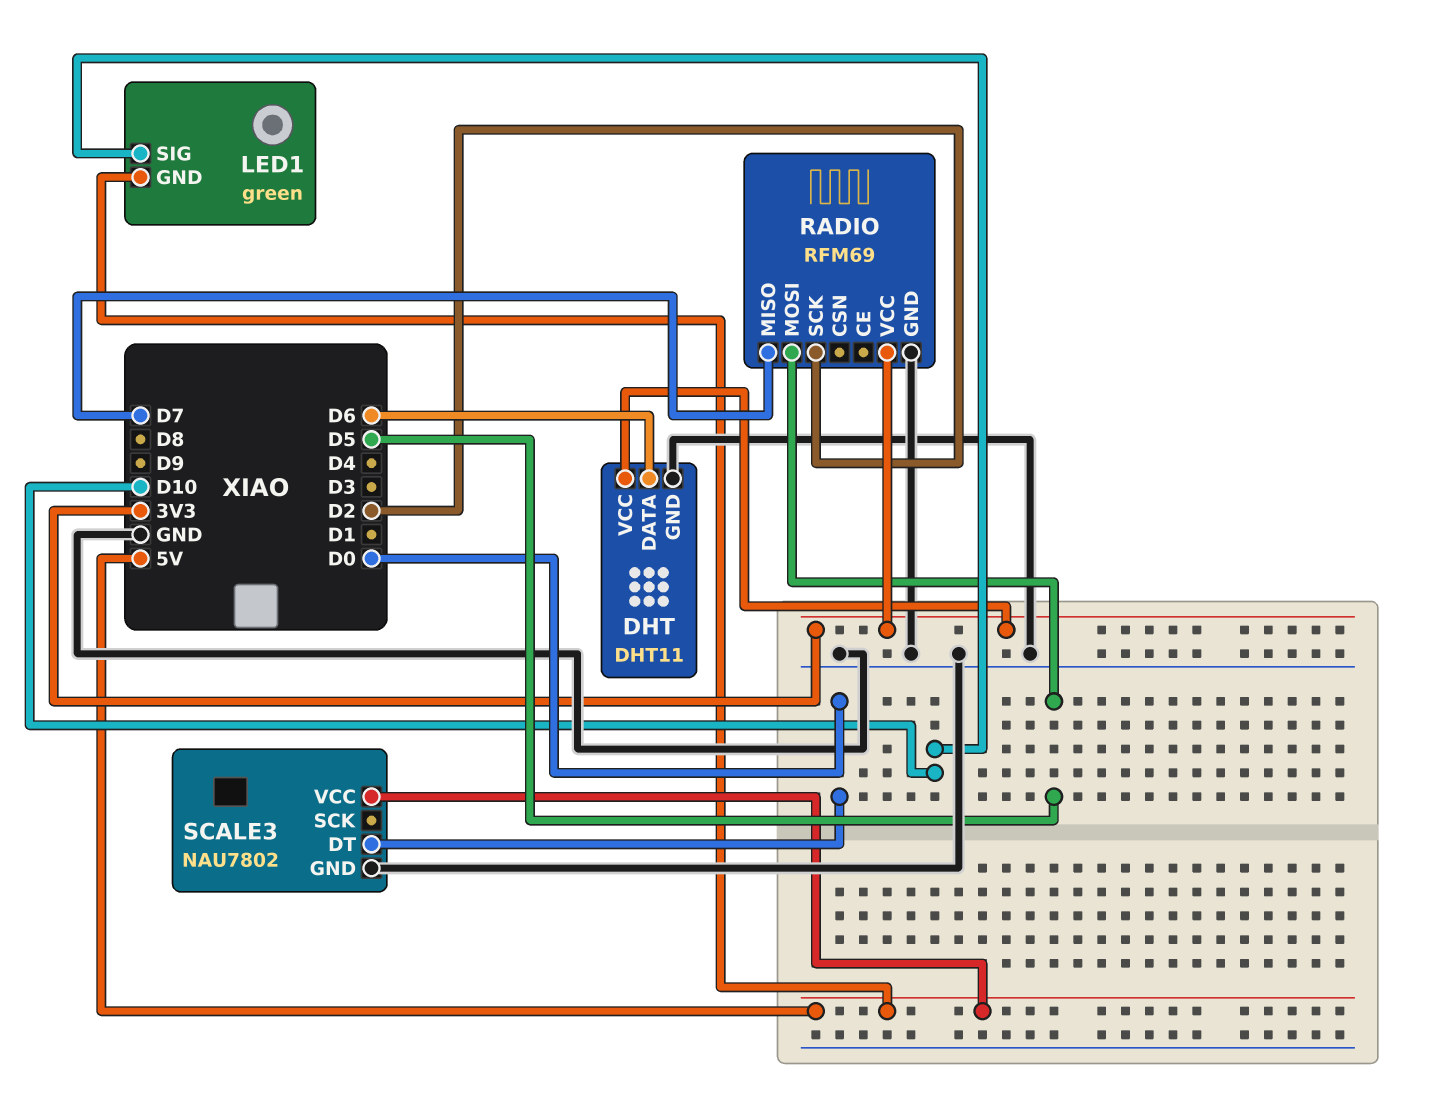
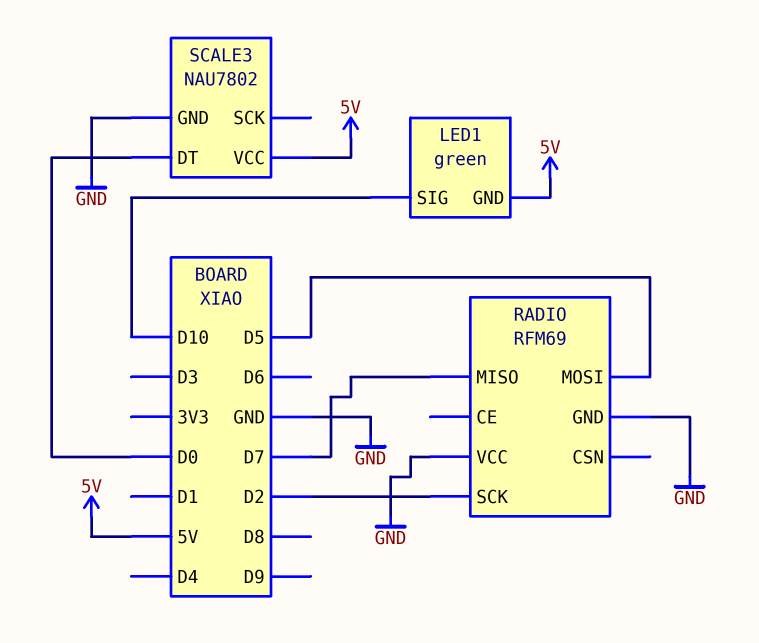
DHT: DHT11 -> none
DHT pin DATA: D6 -> none
DHT pin GND: GND -> none
DHT pin VCC: 3V3 -> none
RADIO pin VCC: 3V3 -> GND

